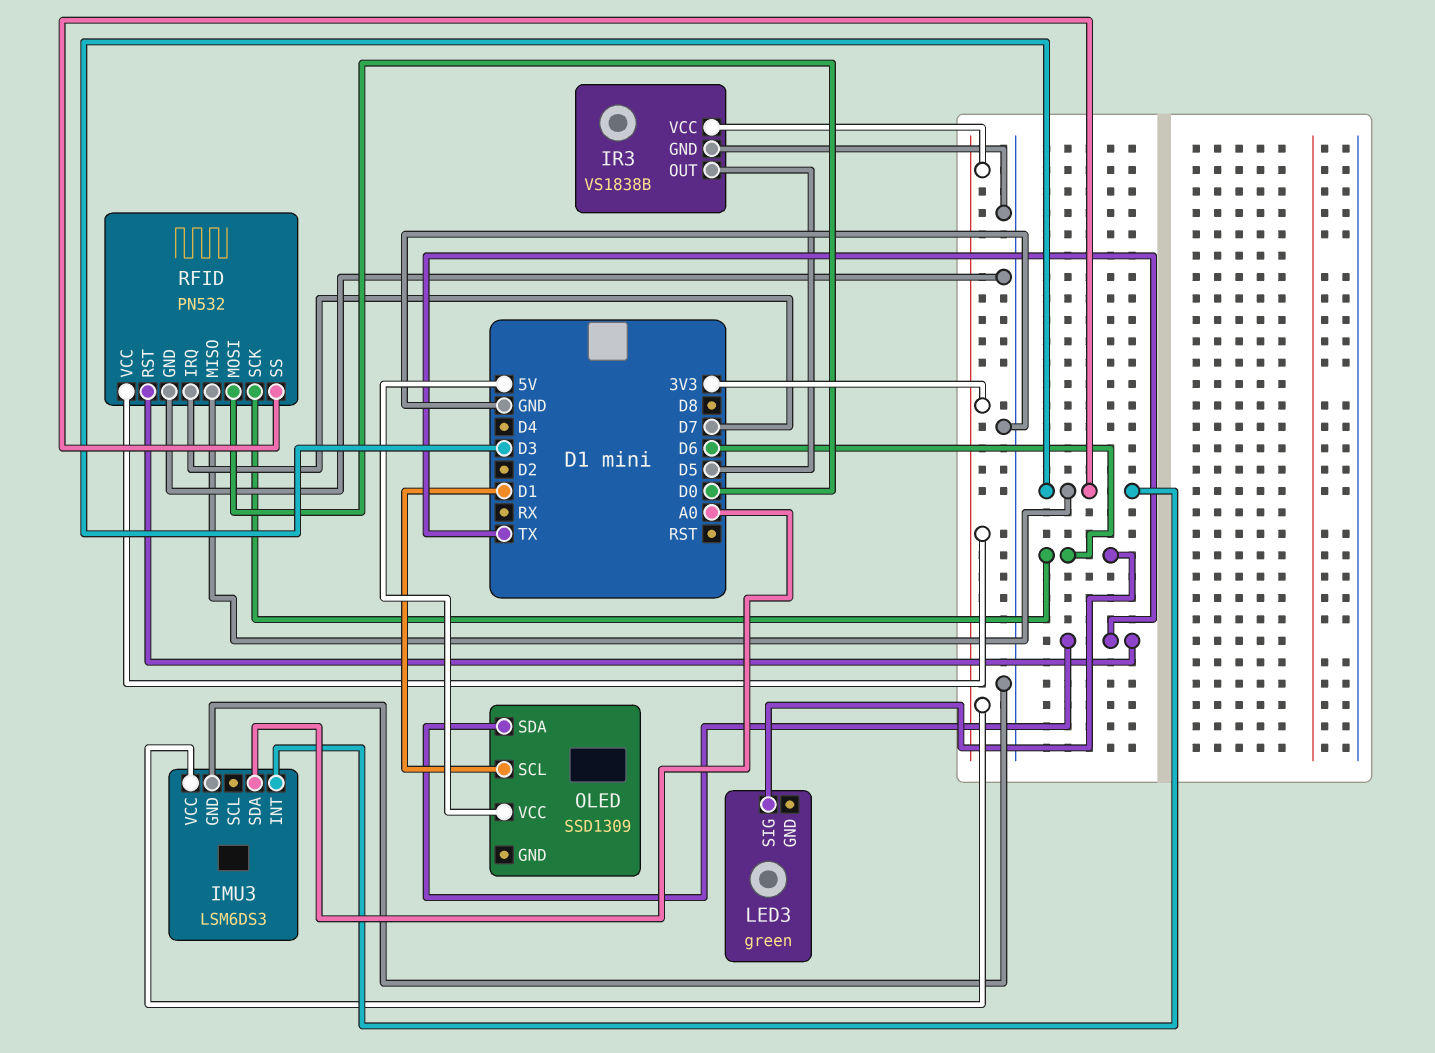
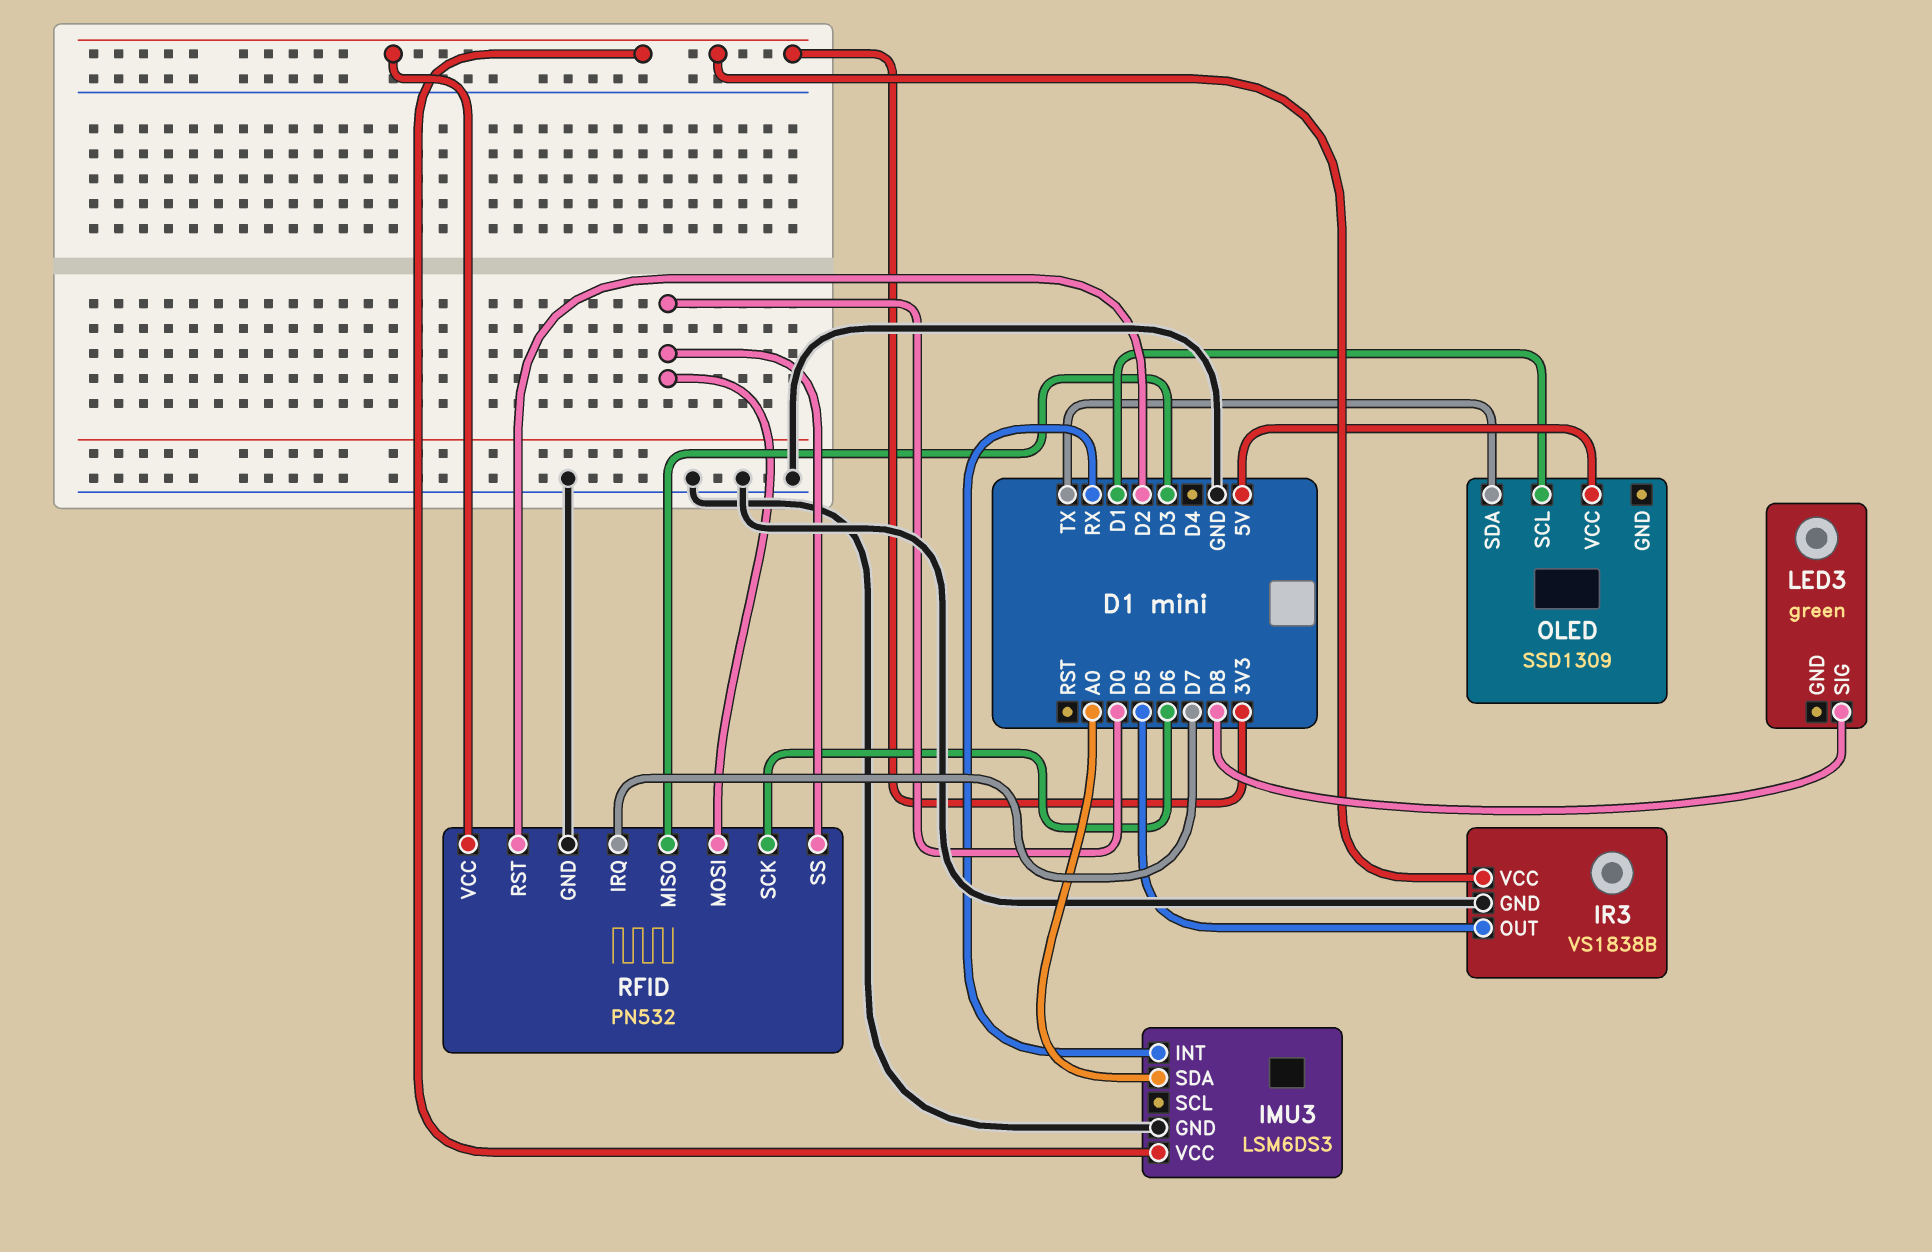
IMU3 pin INT: D3 -> RX
LED3 pin SIG: D6 -> D8
RFID pin RST: TX -> D2
RFID pin SS: D3 -> D0

